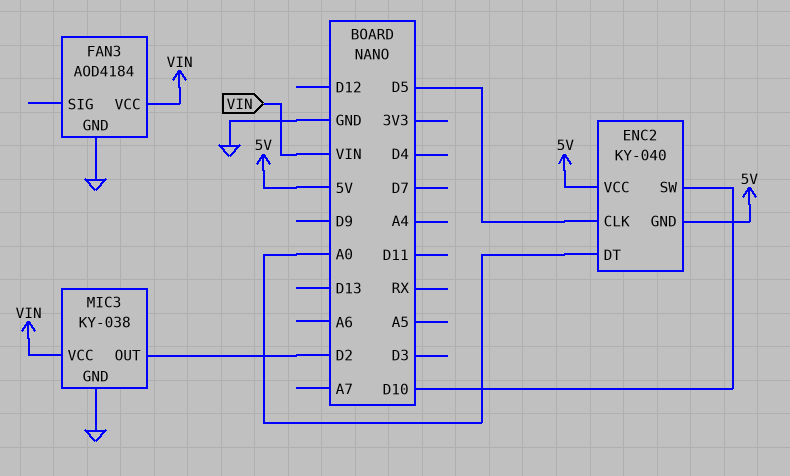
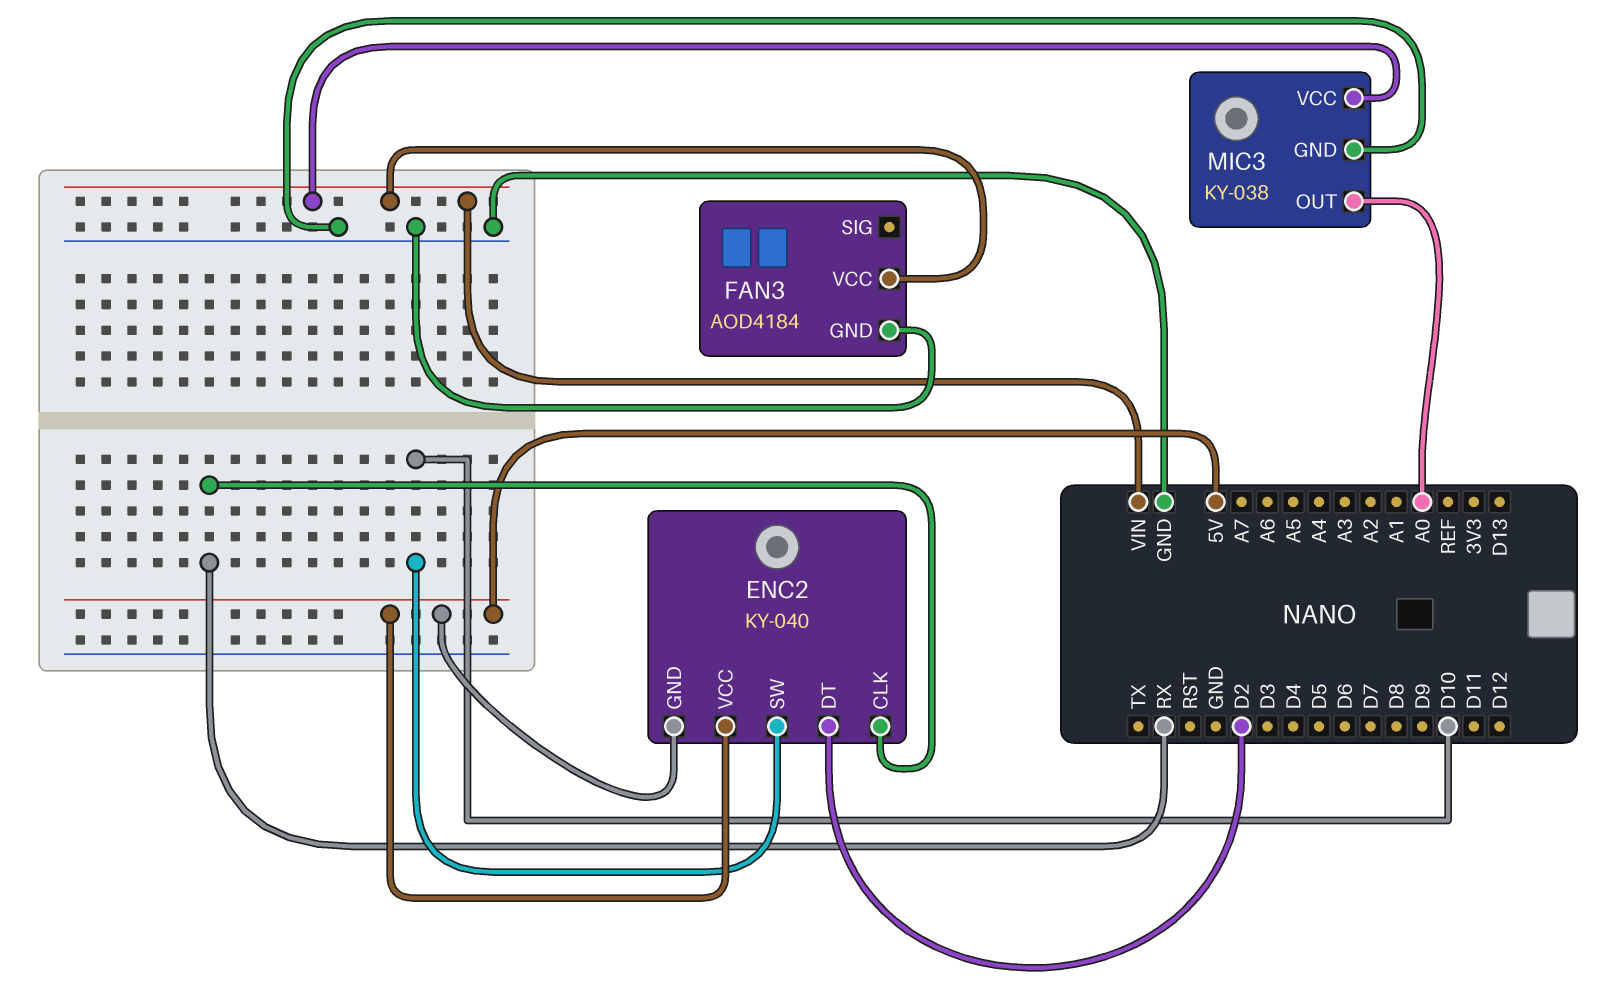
ENC2 pin CLK: D5 -> RX
ENC2 pin DT: A0 -> D2
MIC3 pin OUT: D2 -> A0

